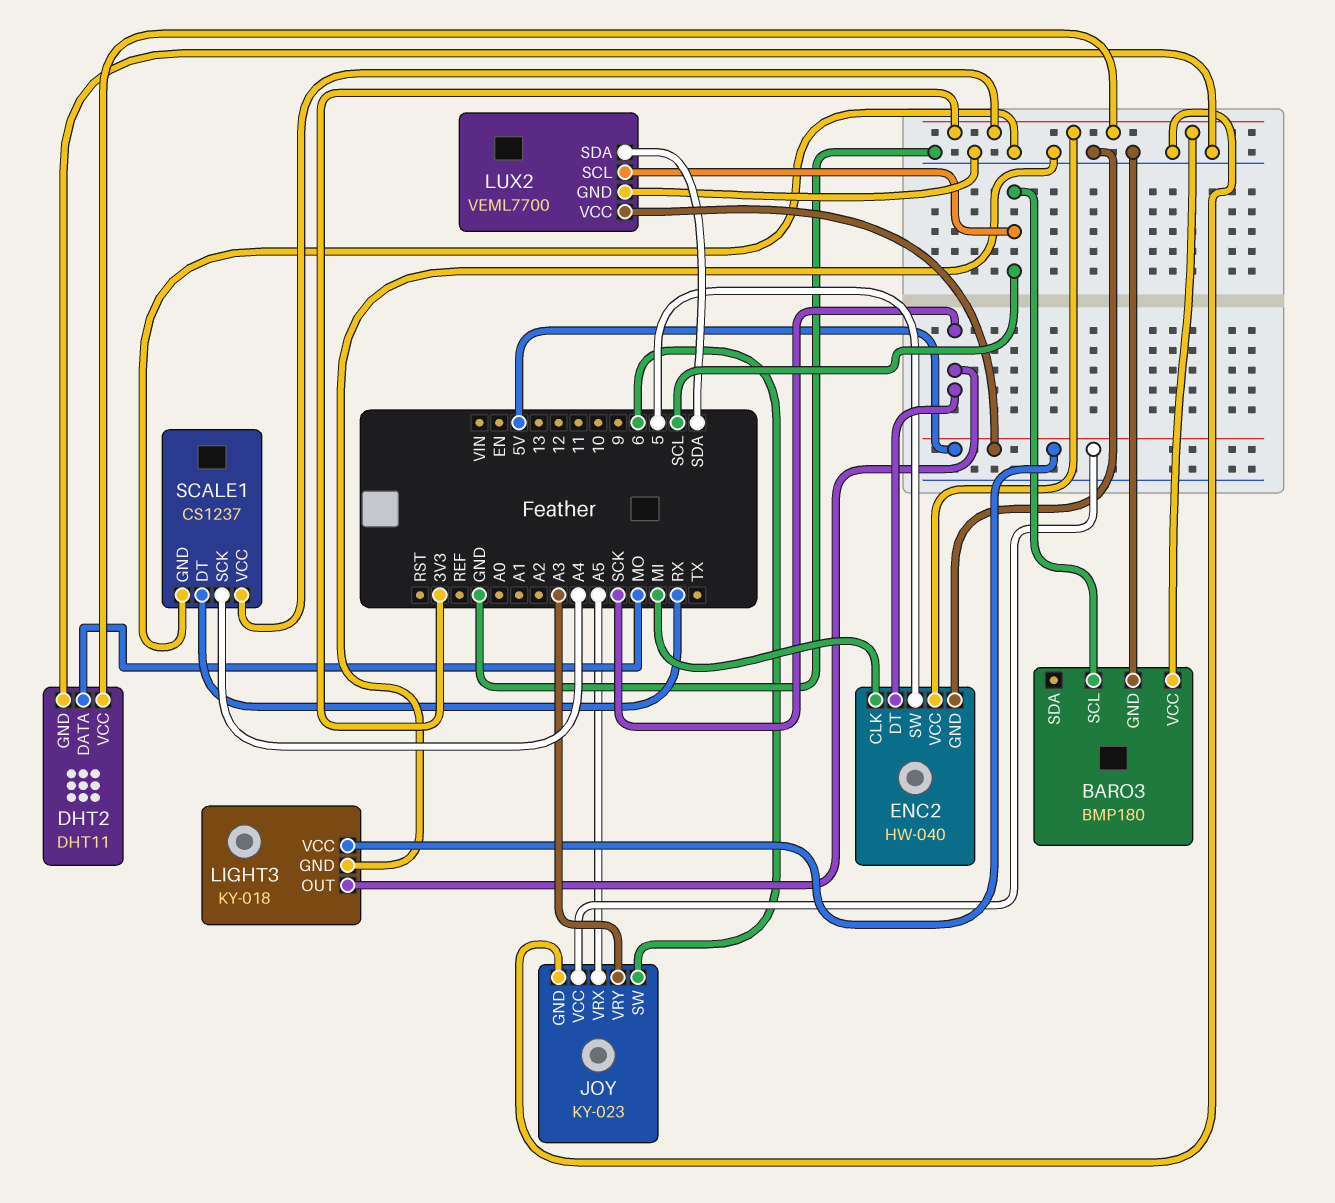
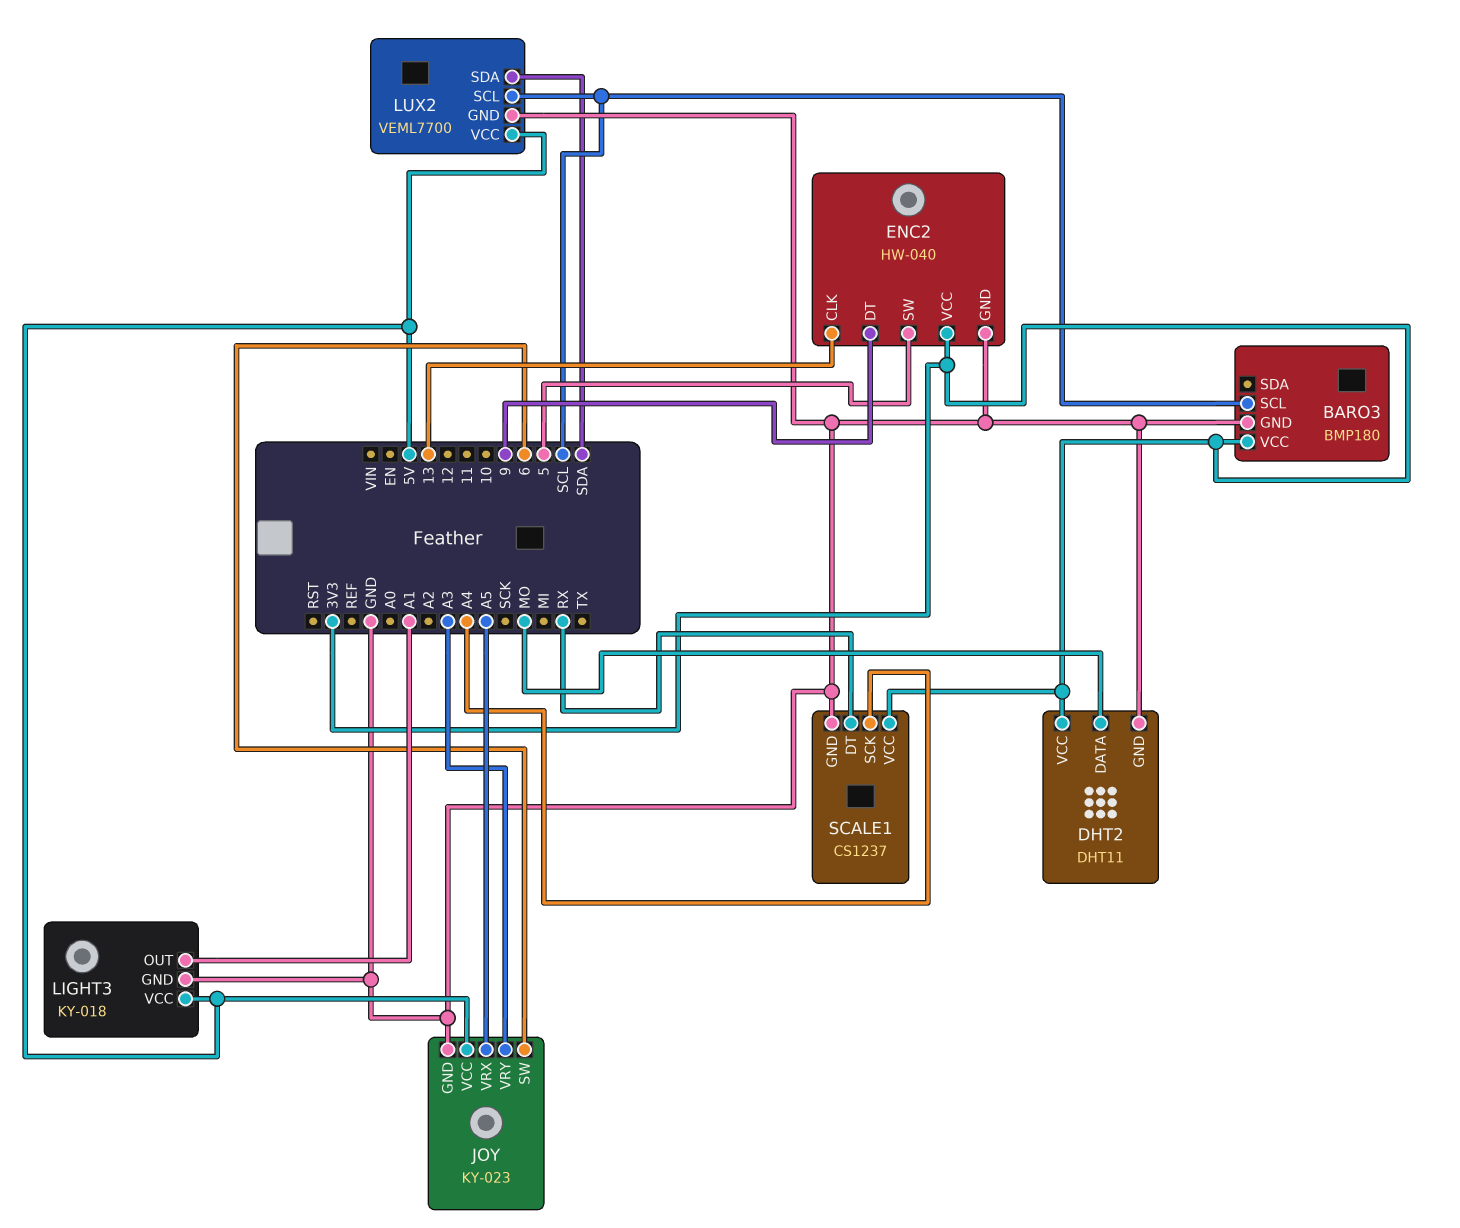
ENC2 pin CLK: MI -> 13
ENC2 pin DT: SCK -> 9
LIGHT3 pin OUT: SCK -> A1

